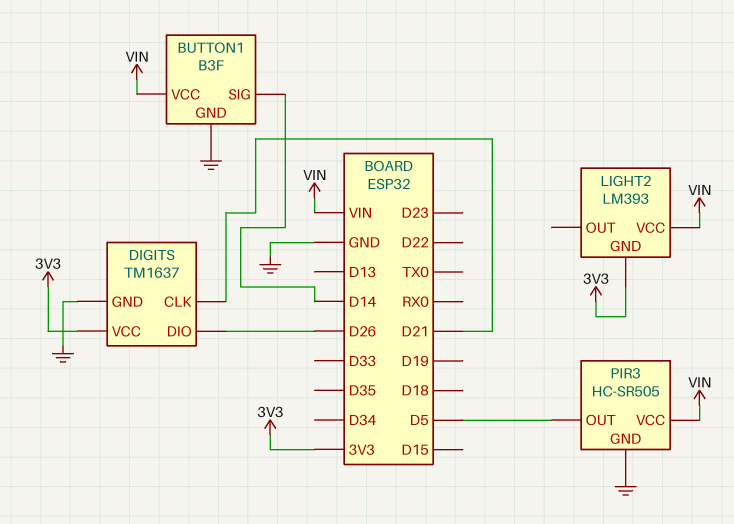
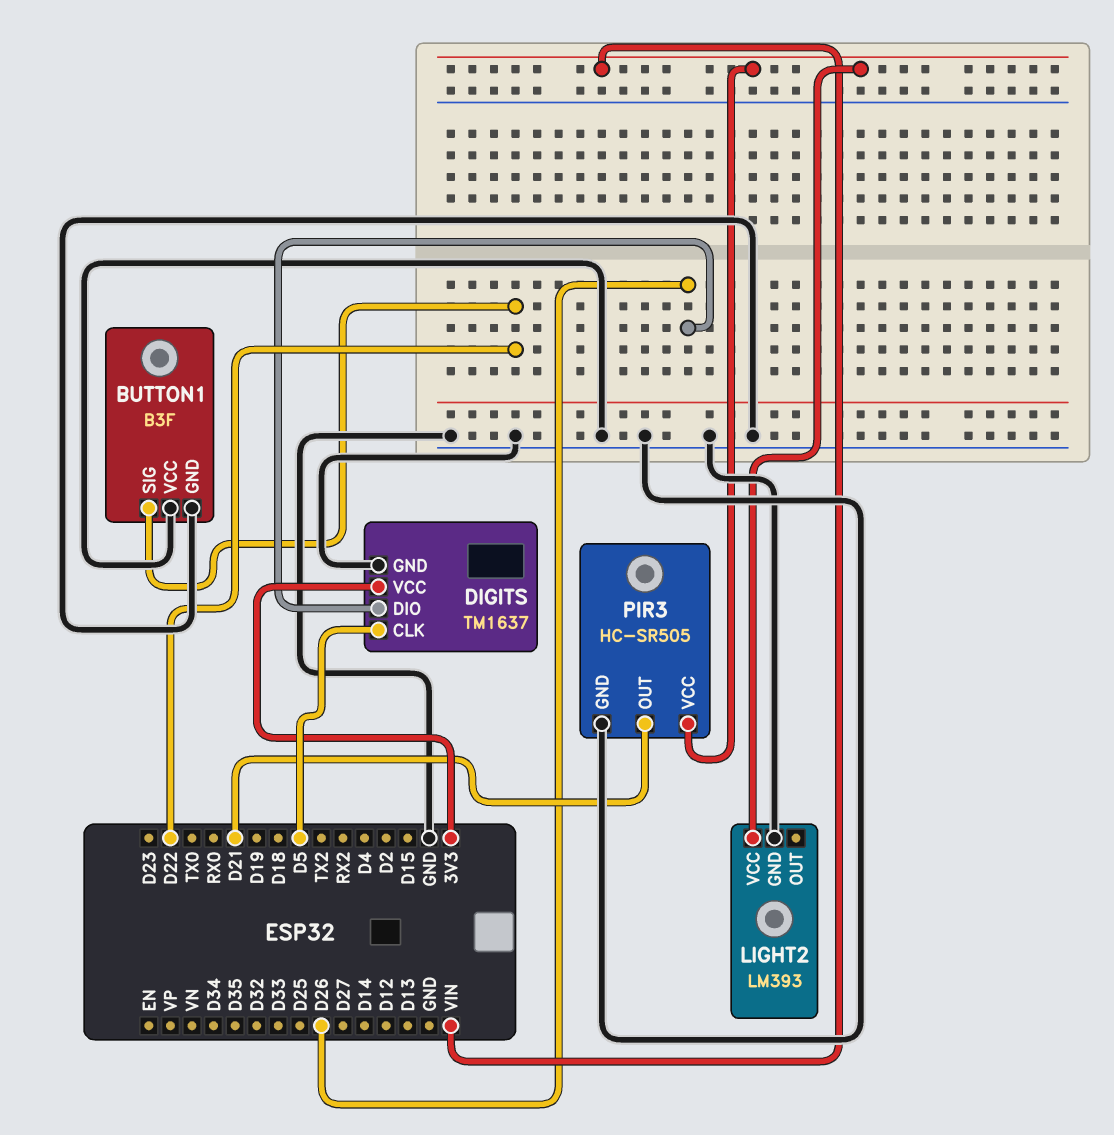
BUTTON1 pin SIG: D14 -> D22
BUTTON1 pin VCC: VIN -> GND
DIGITS pin CLK: D21 -> D5
LIGHT2 pin GND: 3V3 -> GND
PIR3 pin OUT: D5 -> D21

